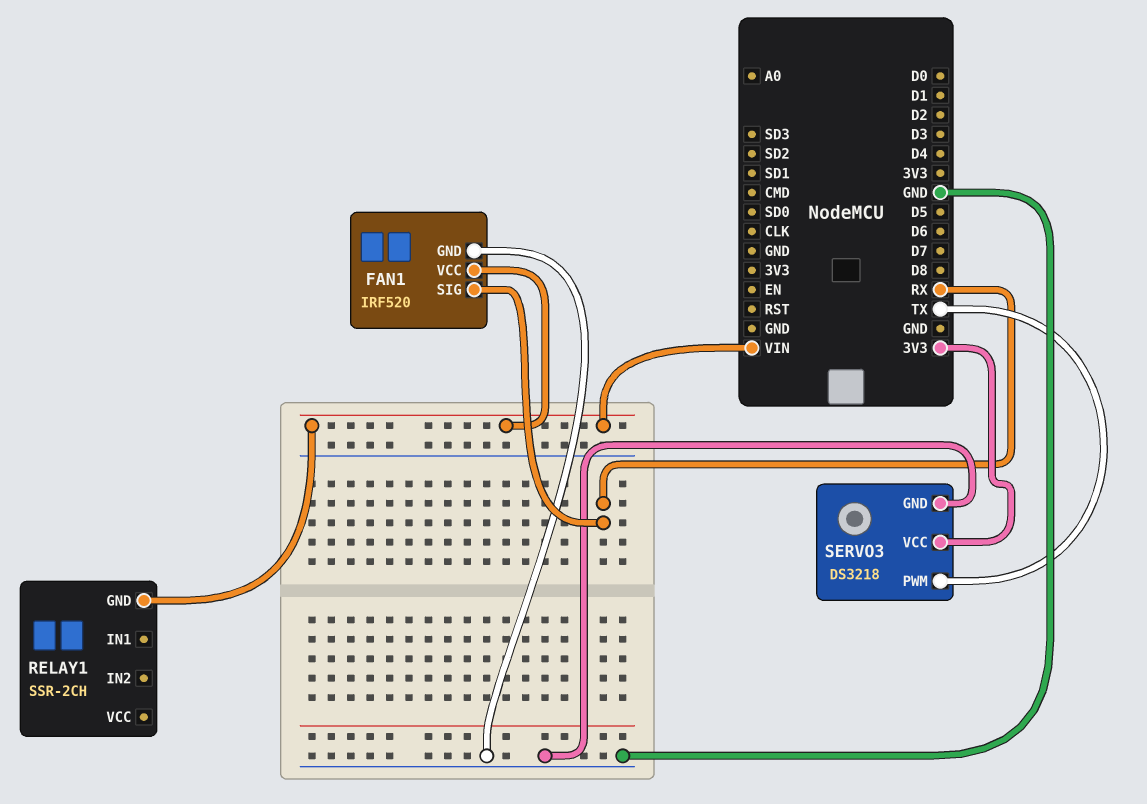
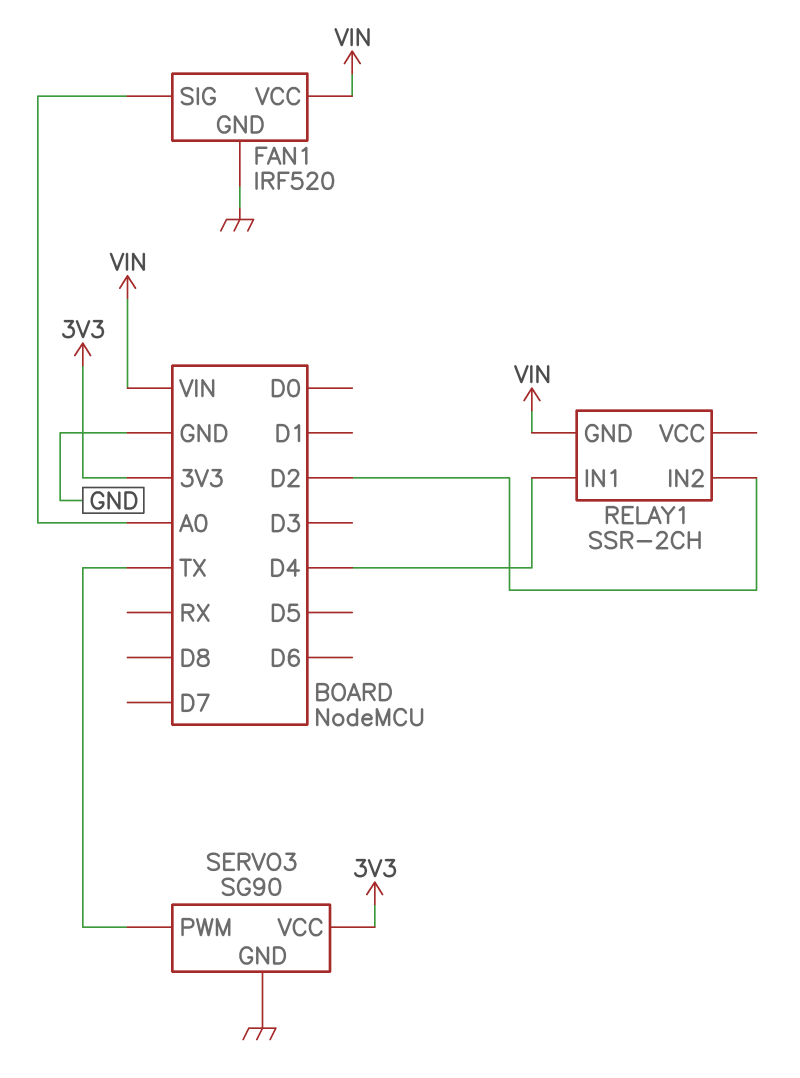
FAN1 pin SIG: RX -> A0
RELAY1 pin IN1: none -> D4
RELAY1 pin IN2: none -> D2
SERVO3: DS3218 -> SG90

